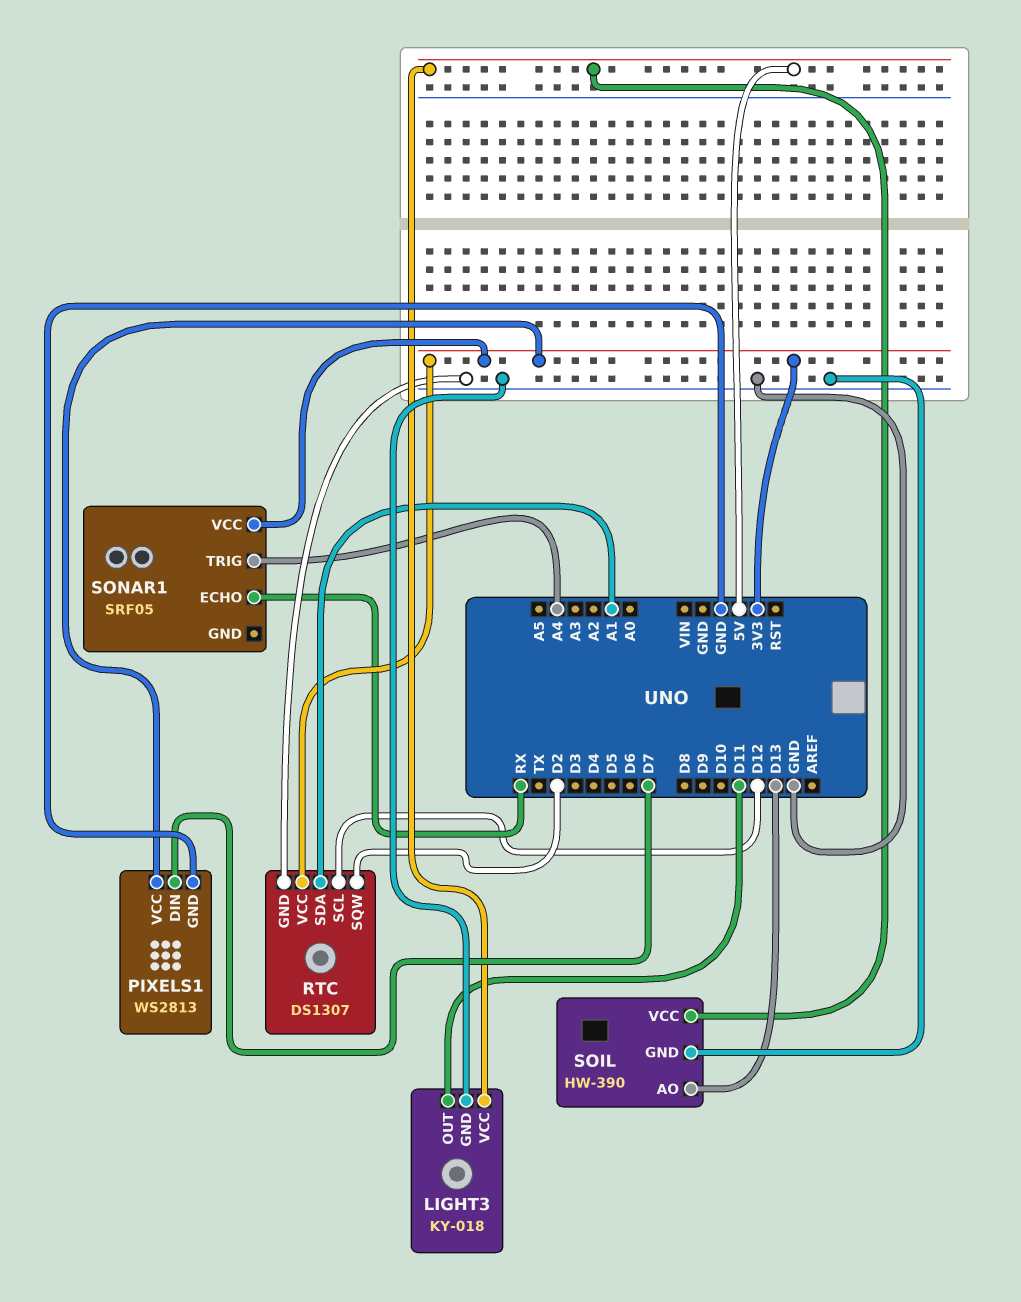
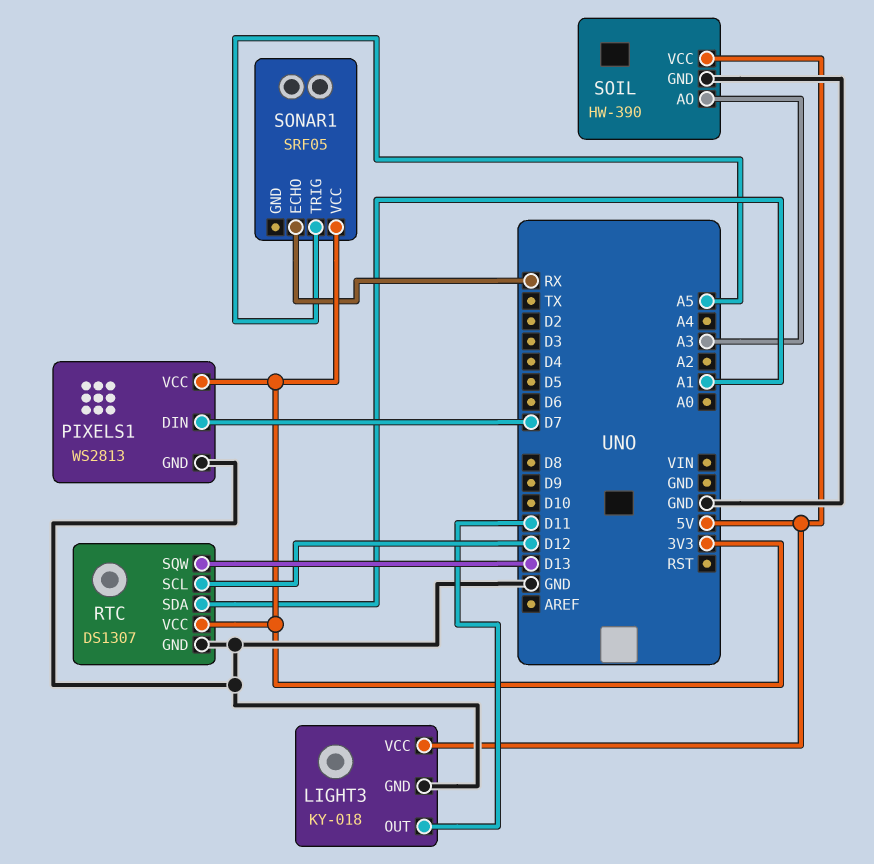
RTC pin SQW: D2 -> D13
SOIL pin AO: D13 -> A3
SONAR1 pin TRIG: A4 -> A5

